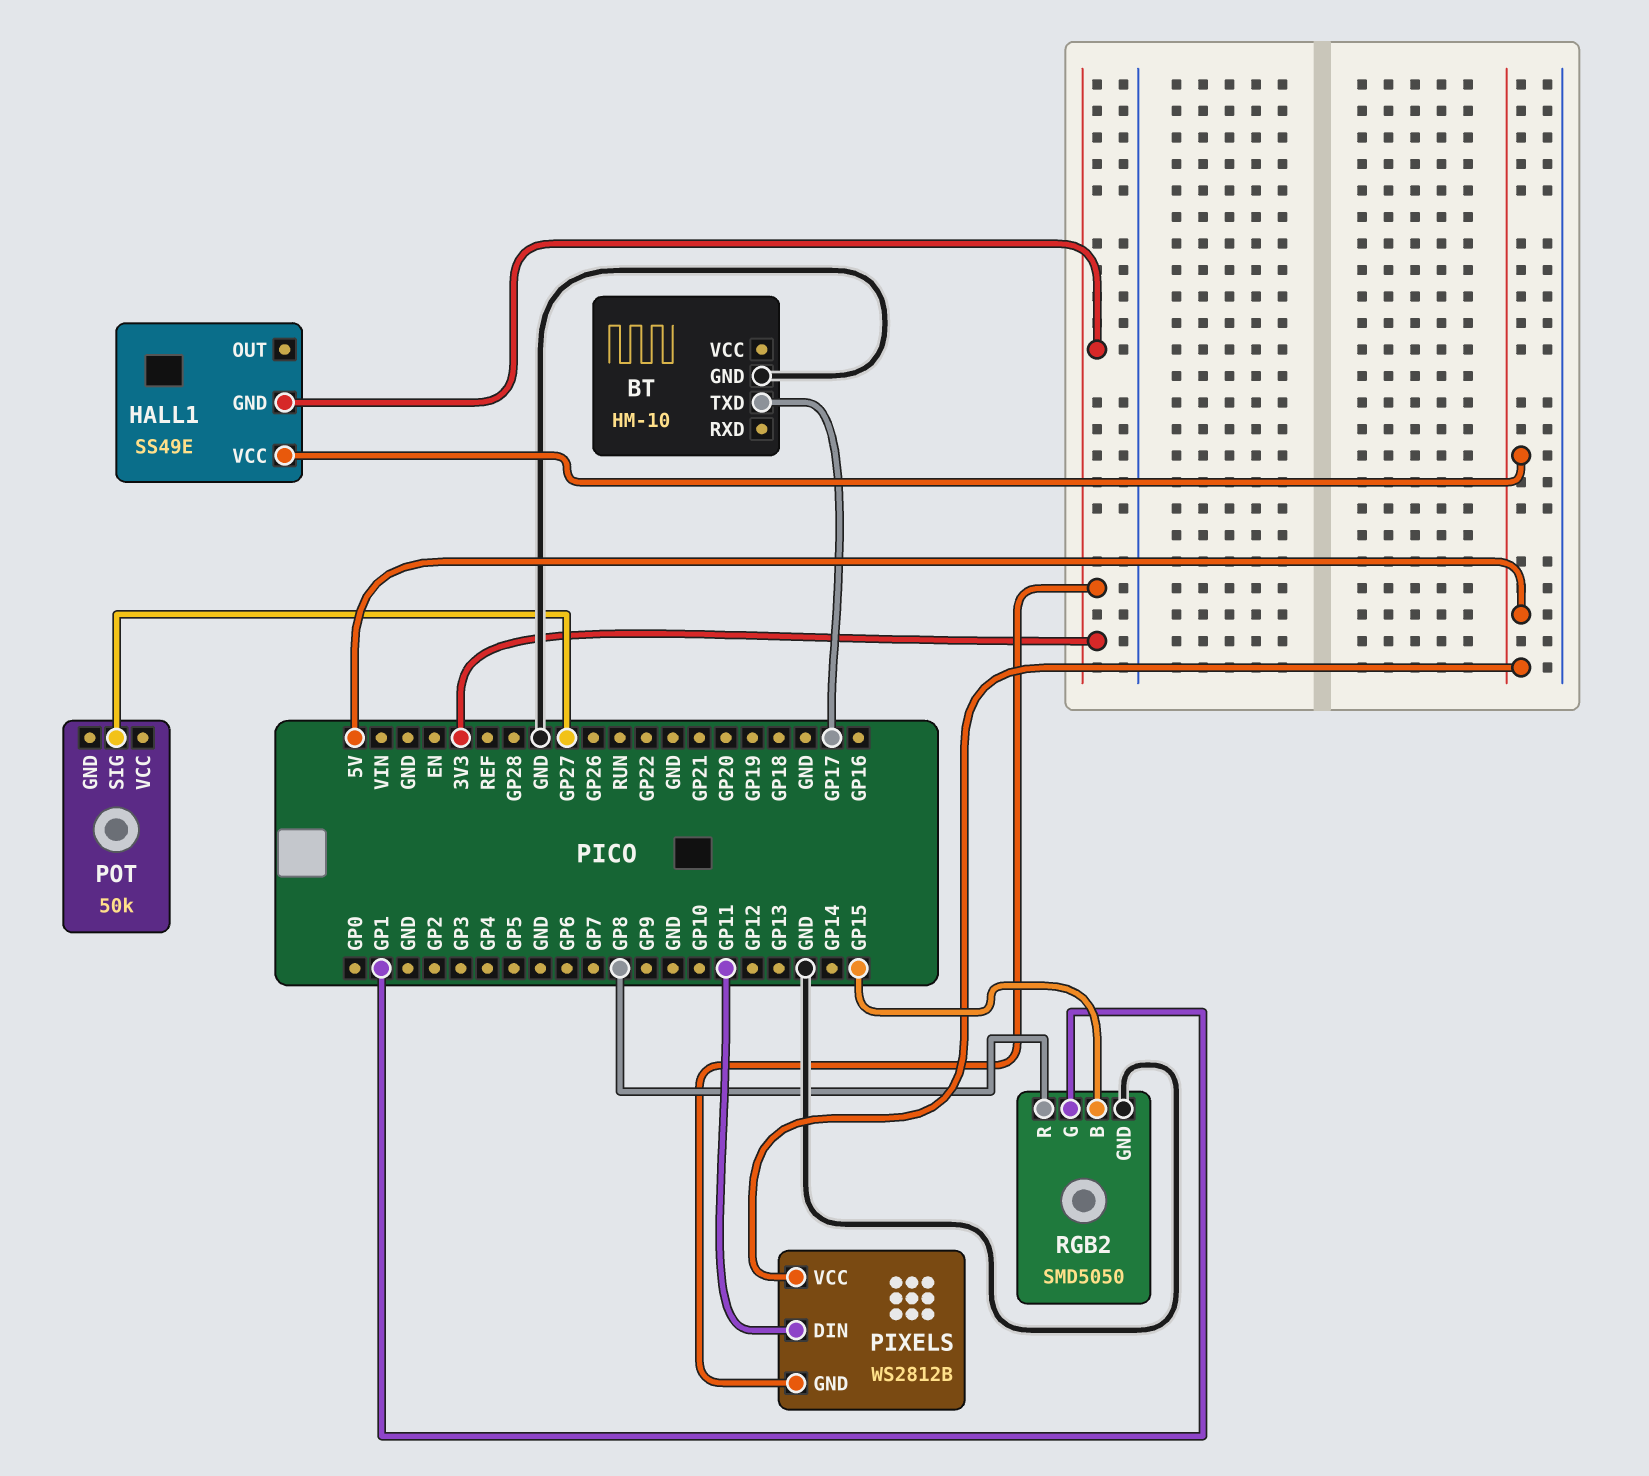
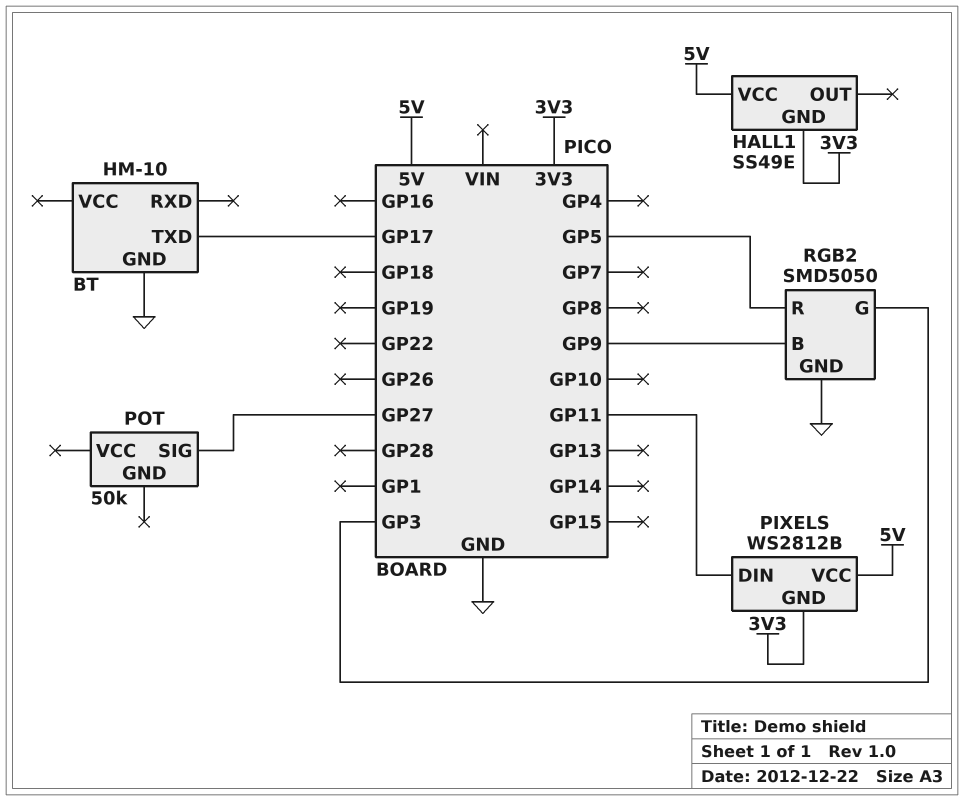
RGB2 pin B: GP15 -> GP9
RGB2 pin G: GP1 -> GP3
RGB2 pin R: GP8 -> GP5

